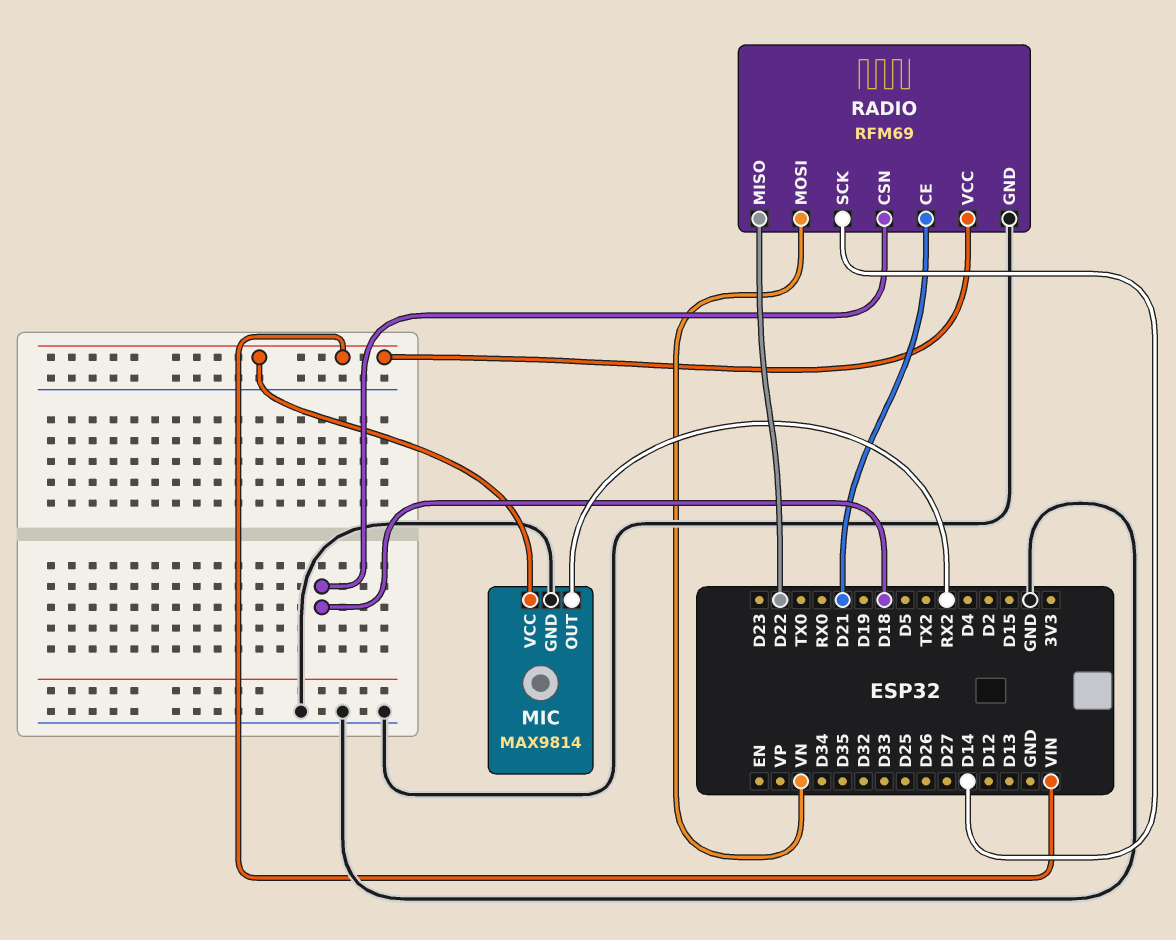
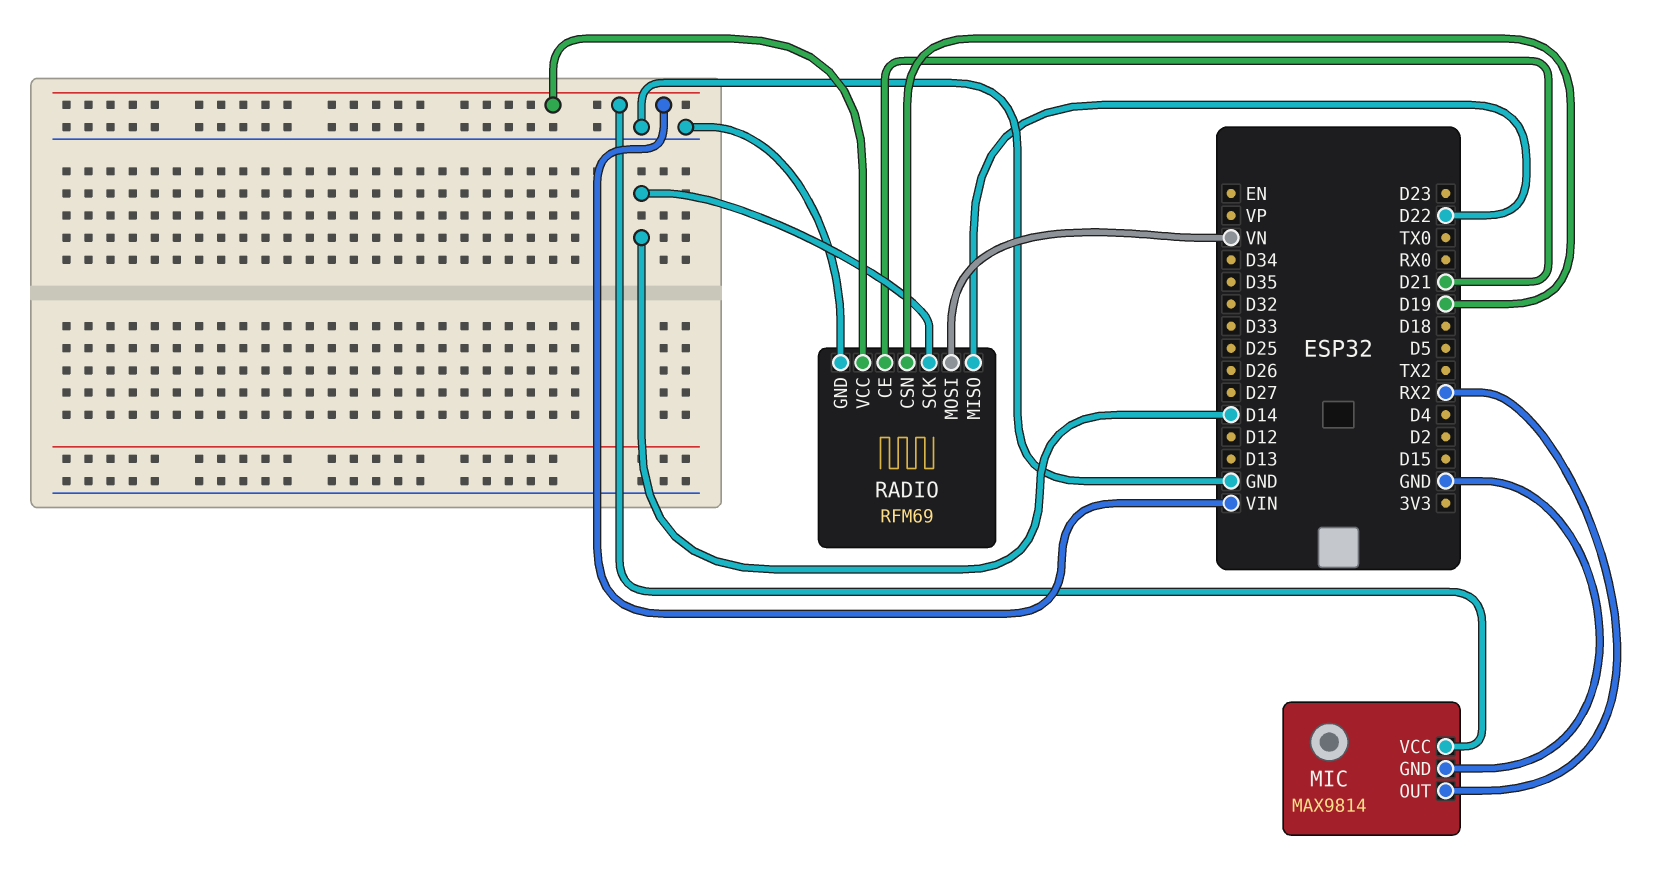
RADIO pin CSN: D18 -> D19

